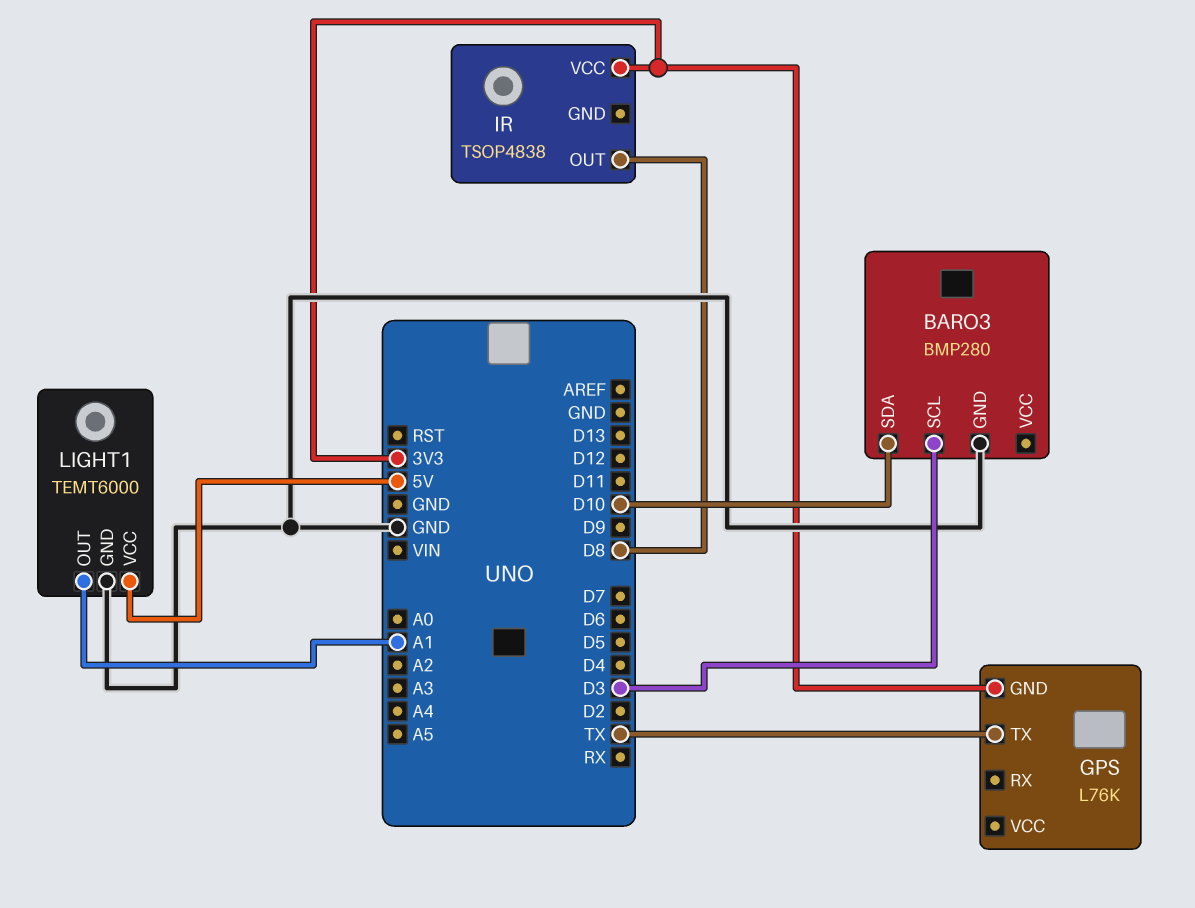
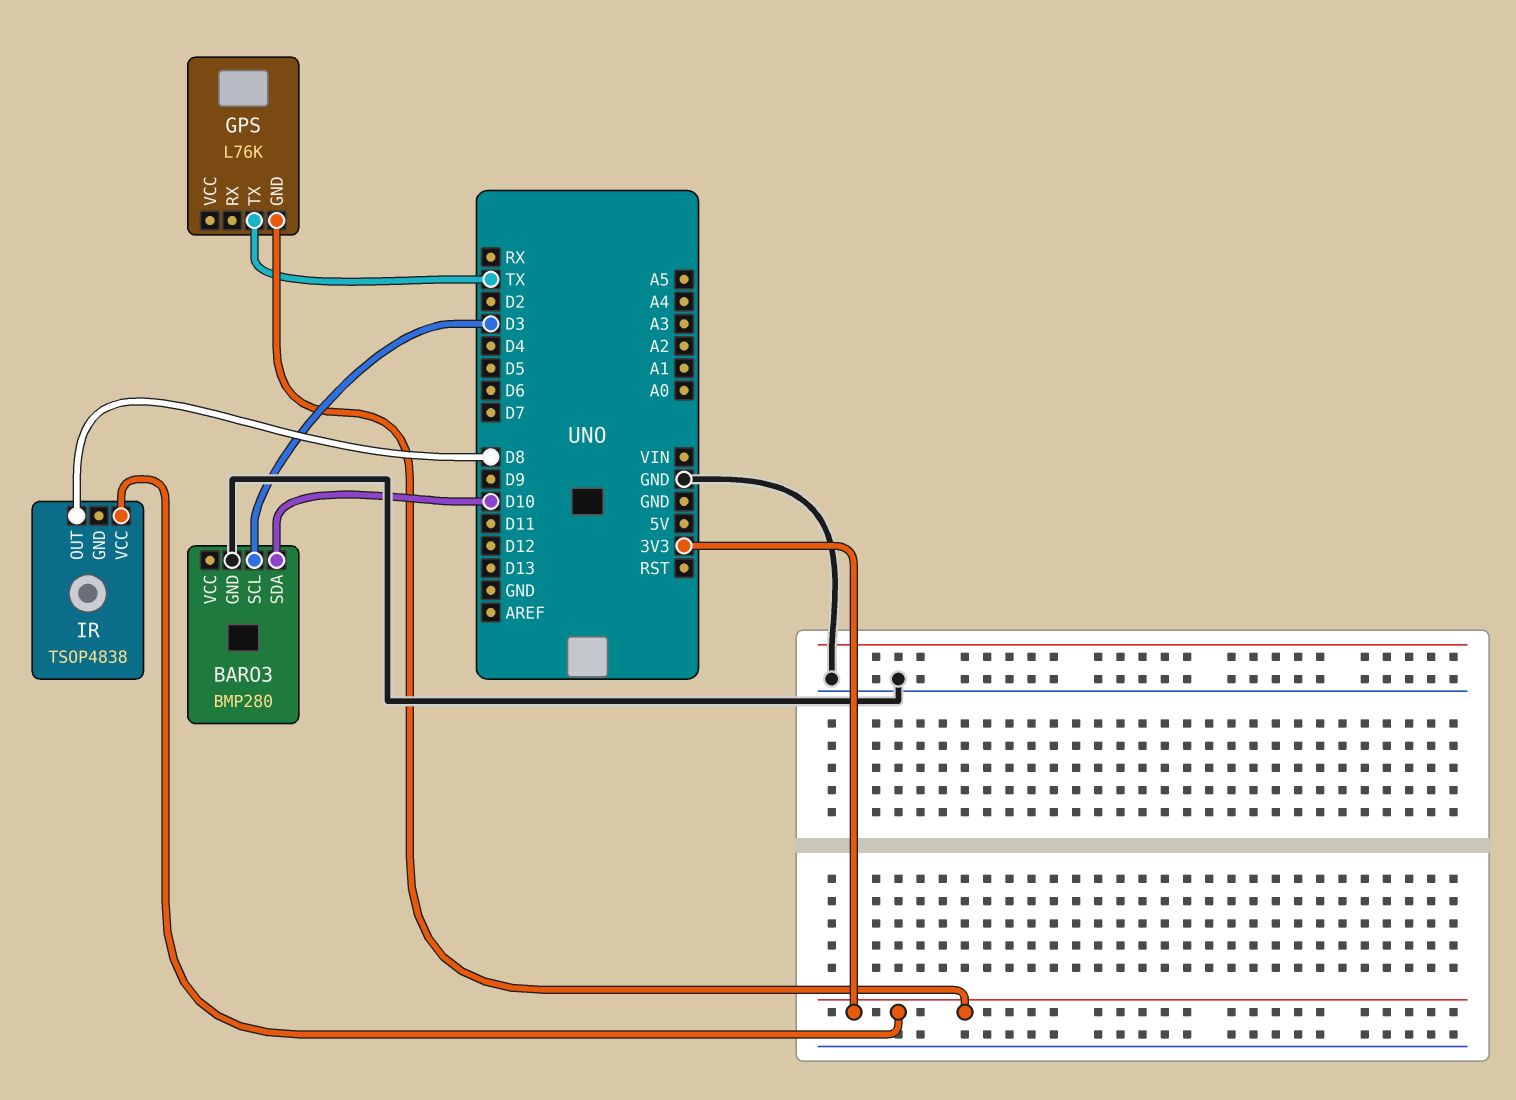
LIGHT1: TEMT6000 -> none
LIGHT1 pin GND: GND -> none
LIGHT1 pin OUT: A1 -> none
LIGHT1 pin VCC: 5V -> none

